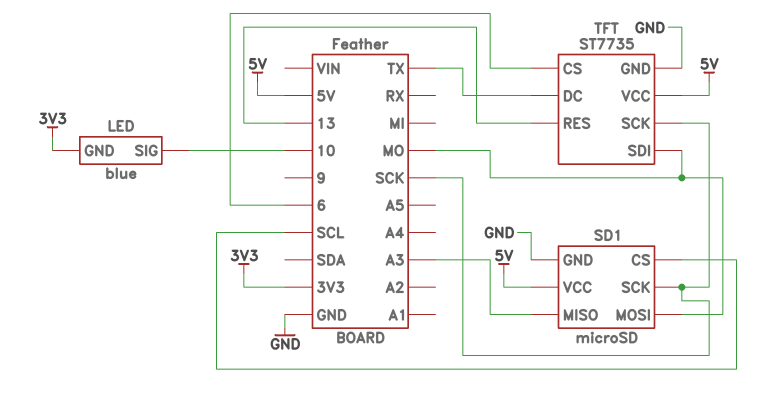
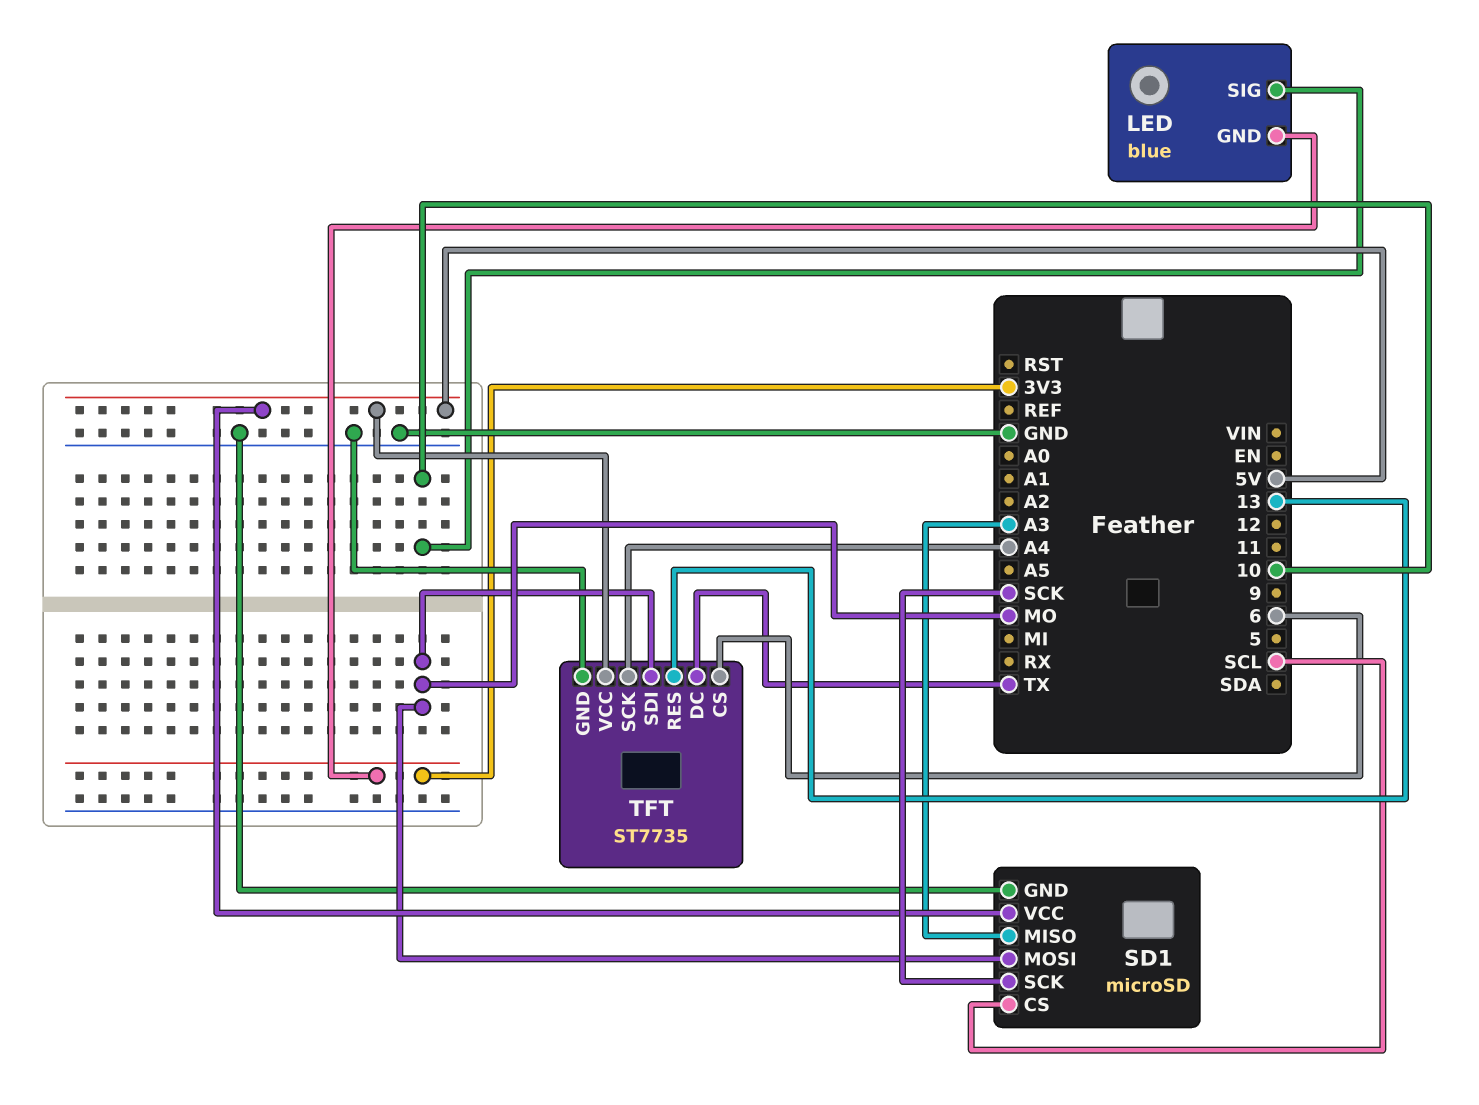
TFT pin SCK: SCK -> A4

